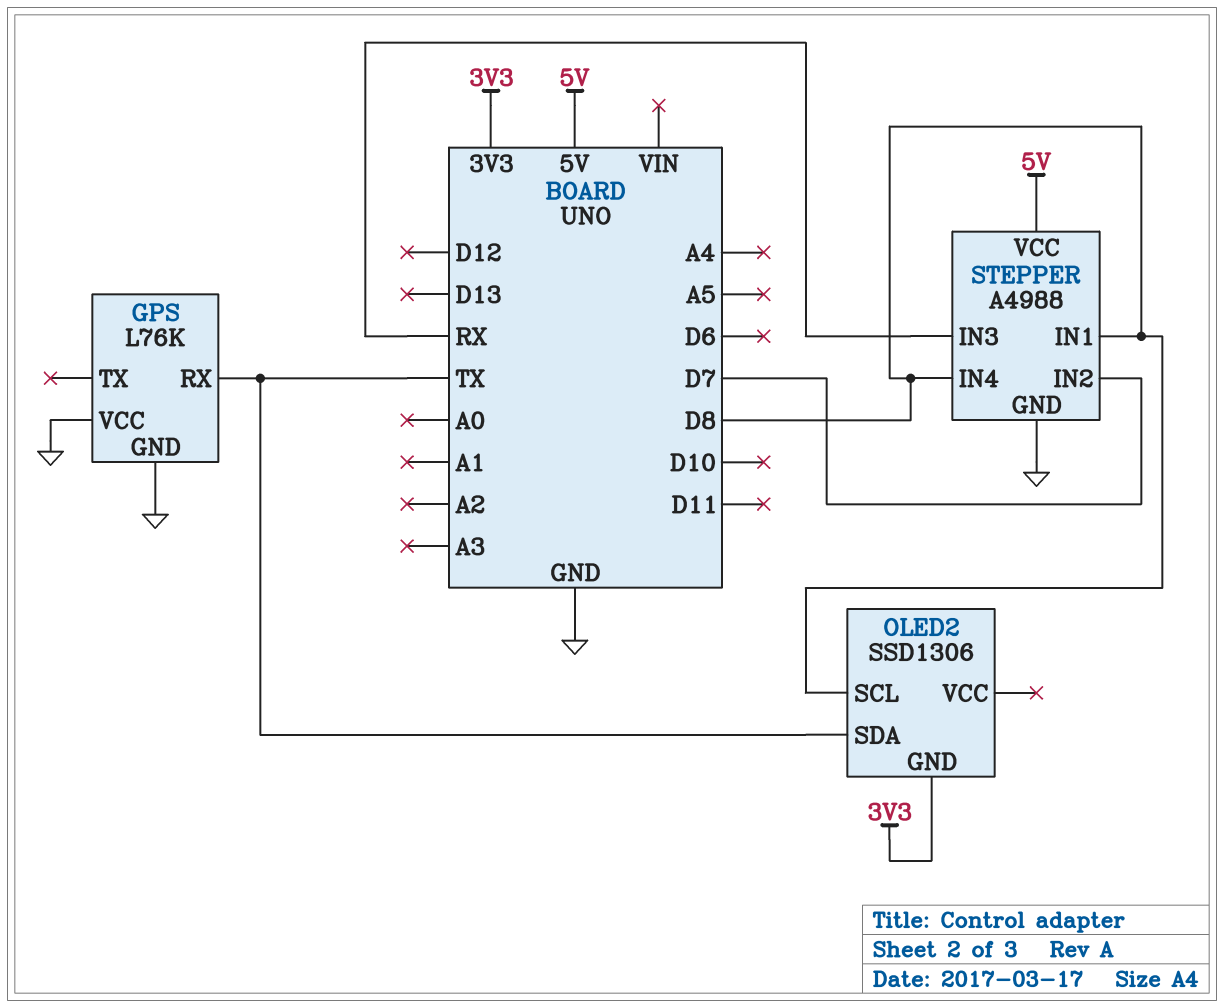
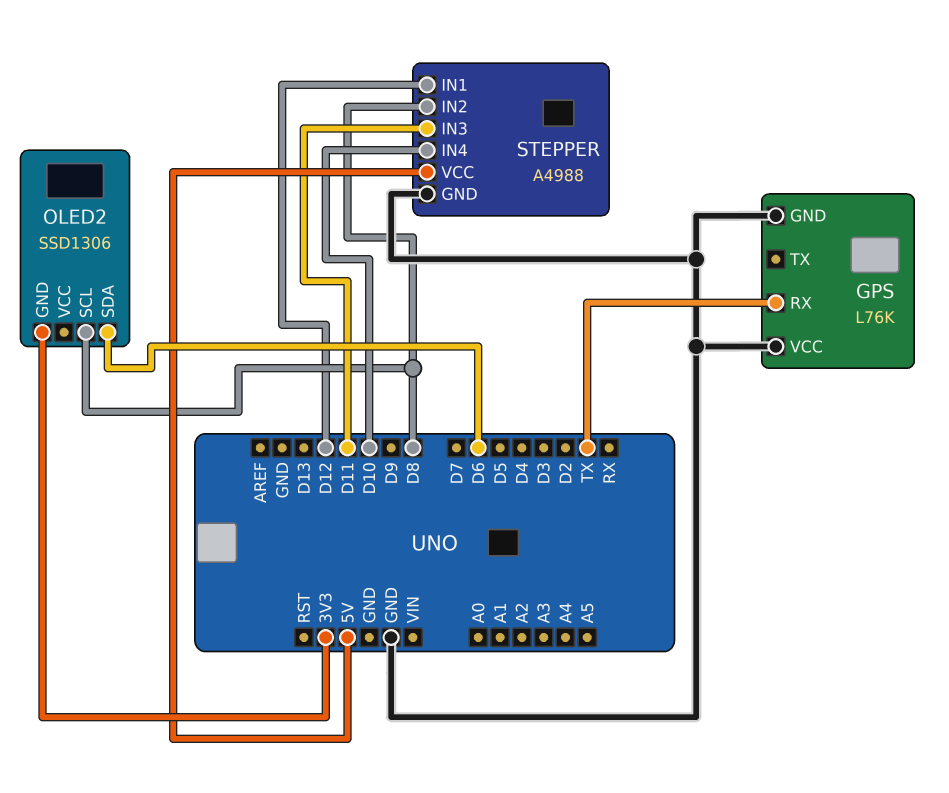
OLED2 pin SDA: TX -> D6
STEPPER pin IN1: D8 -> D12
STEPPER pin IN2: D7 -> D8
STEPPER pin IN3: RX -> D11
STEPPER pin IN4: D8 -> D10

